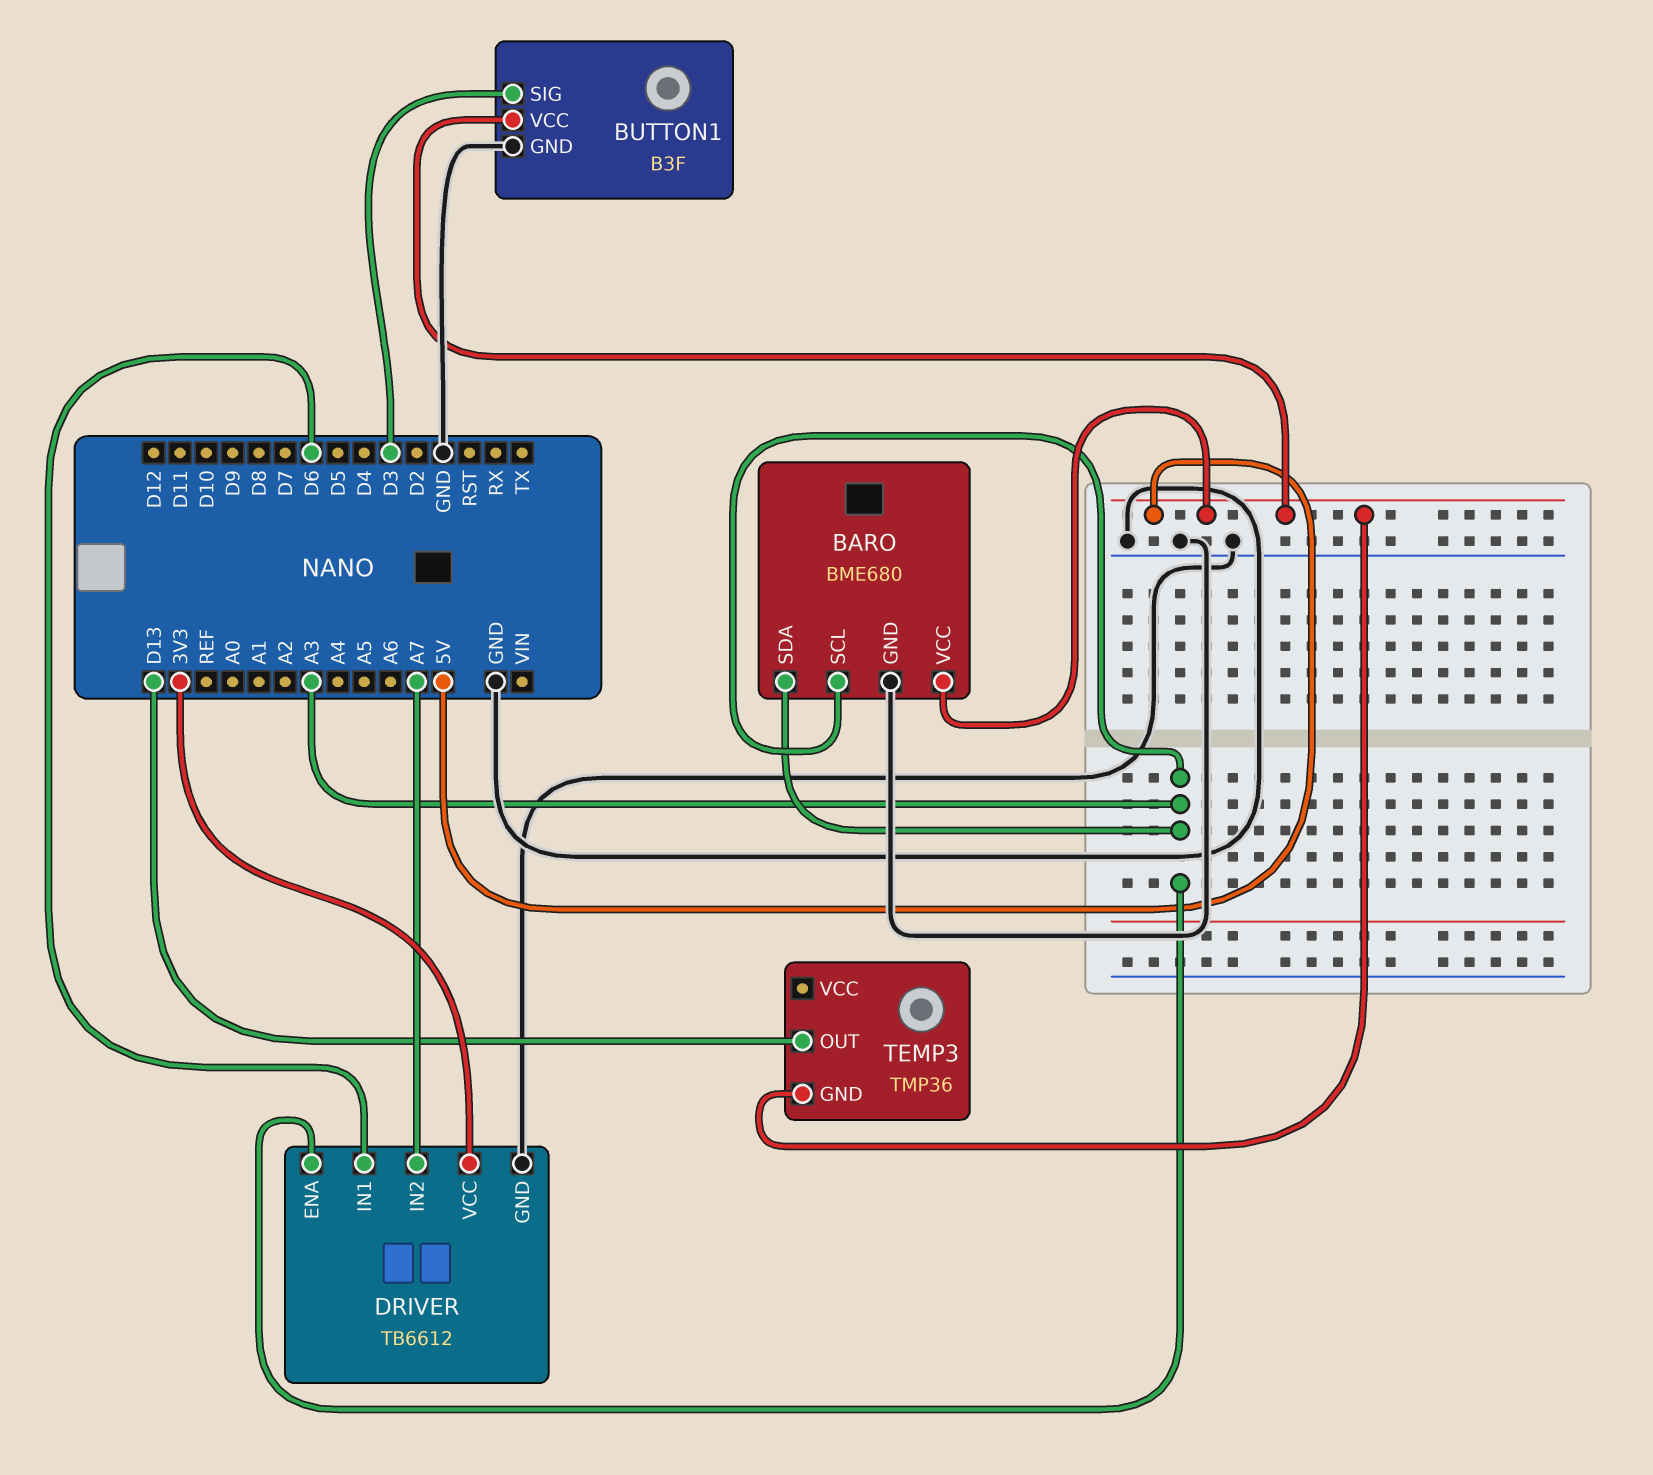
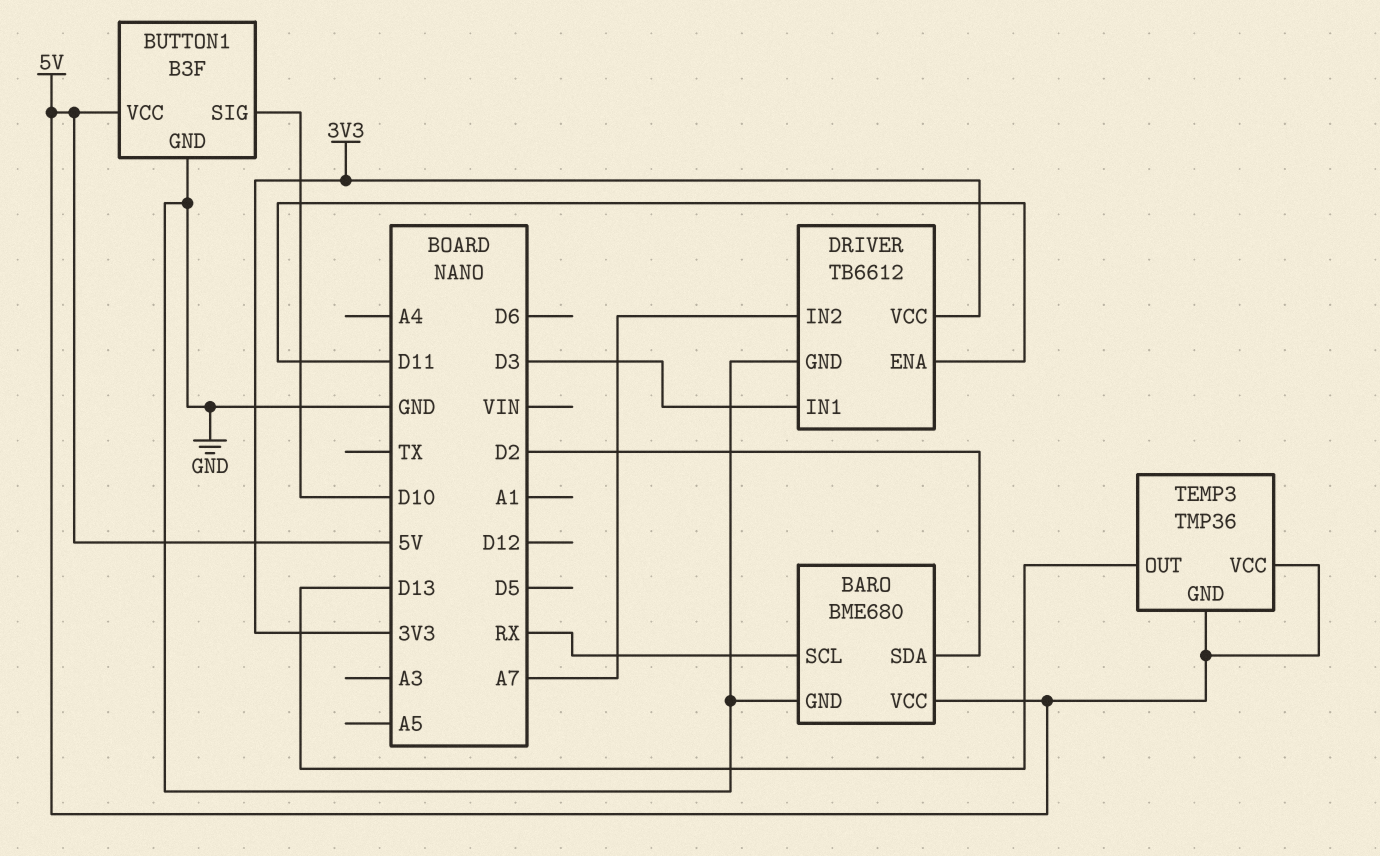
BARO pin SCL: A3 -> RX
BARO pin SDA: A3 -> D2
BUTTON1 pin SIG: D3 -> D10
DRIVER pin ENA: A3 -> D11
DRIVER pin IN1: D6 -> D3
TEMP3 pin VCC: none -> 5V

